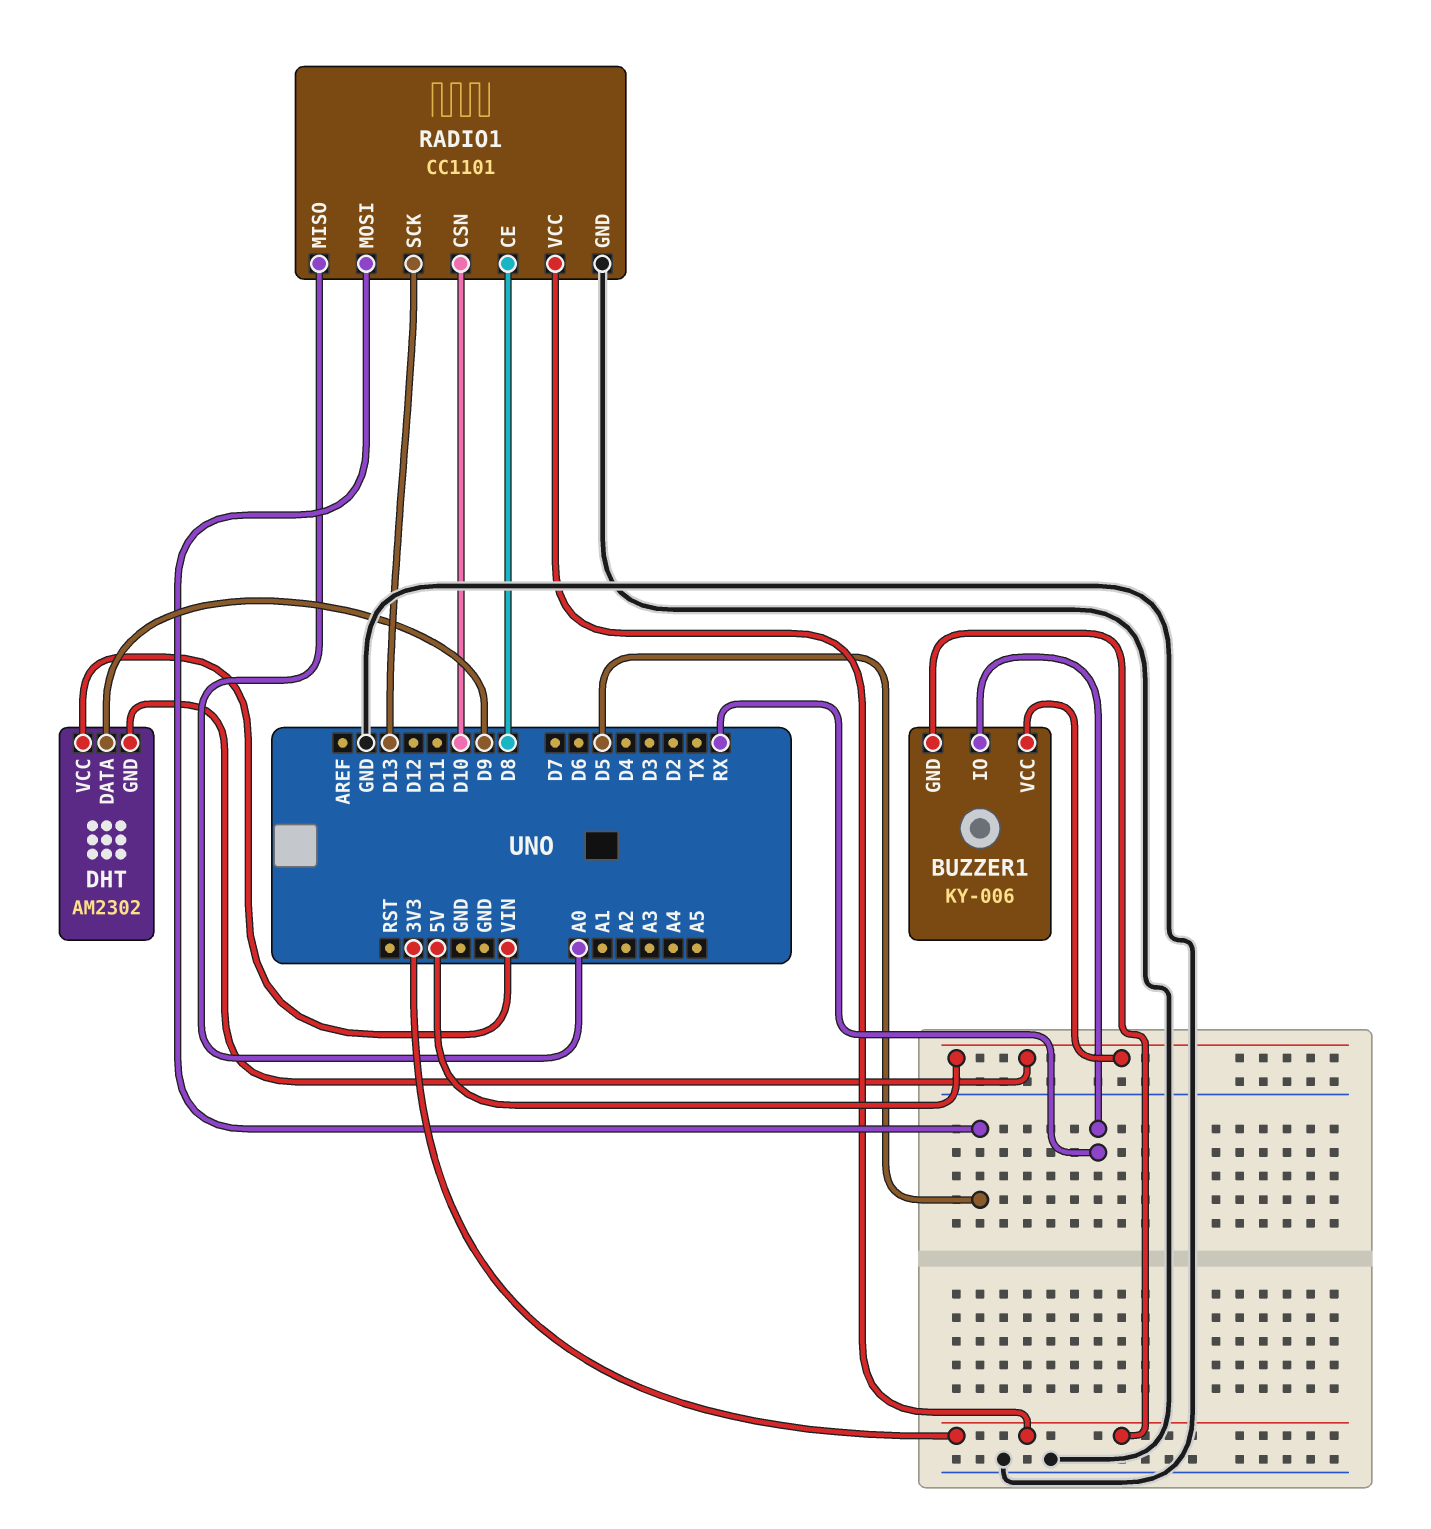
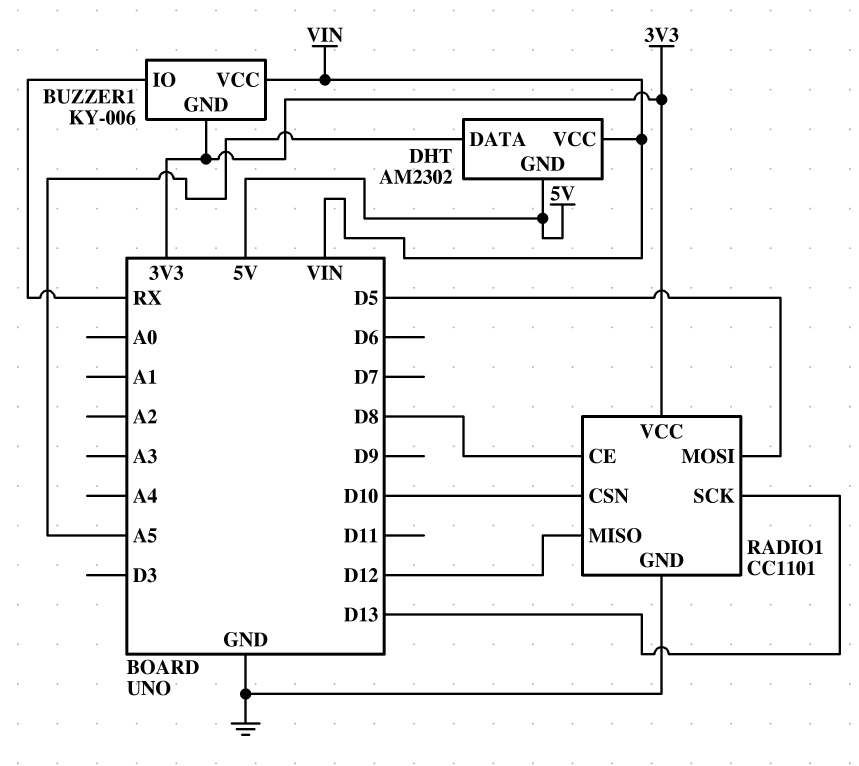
BUZZER1 pin VCC: 5V -> VIN
DHT pin DATA: D9 -> A5
RADIO1 pin MISO: A0 -> D12

